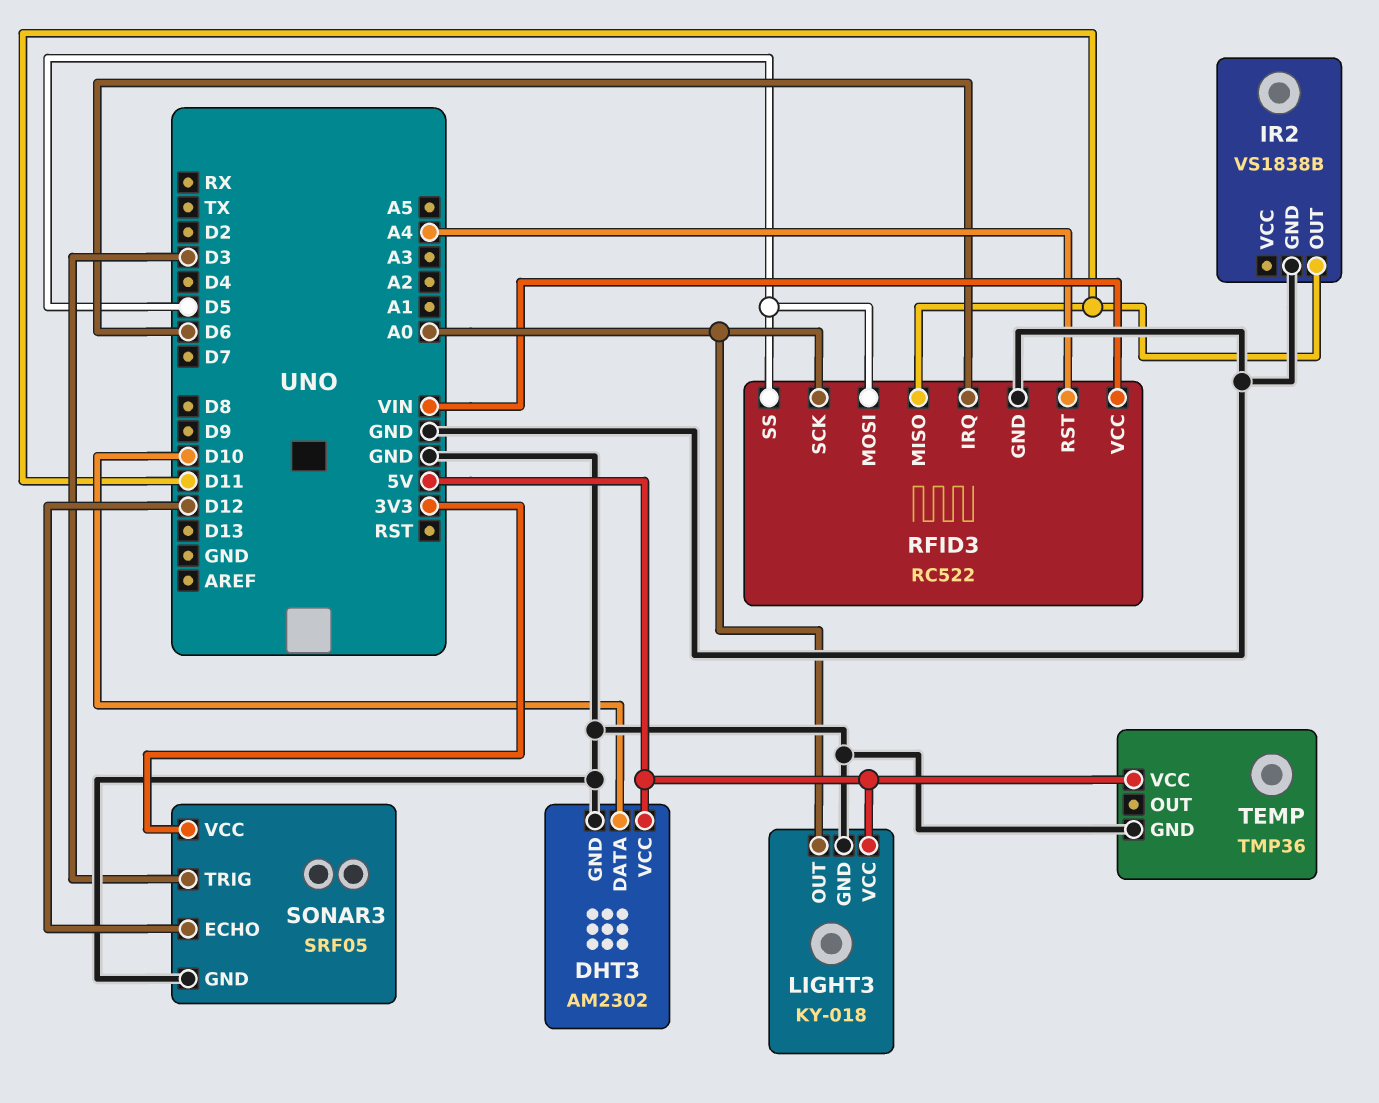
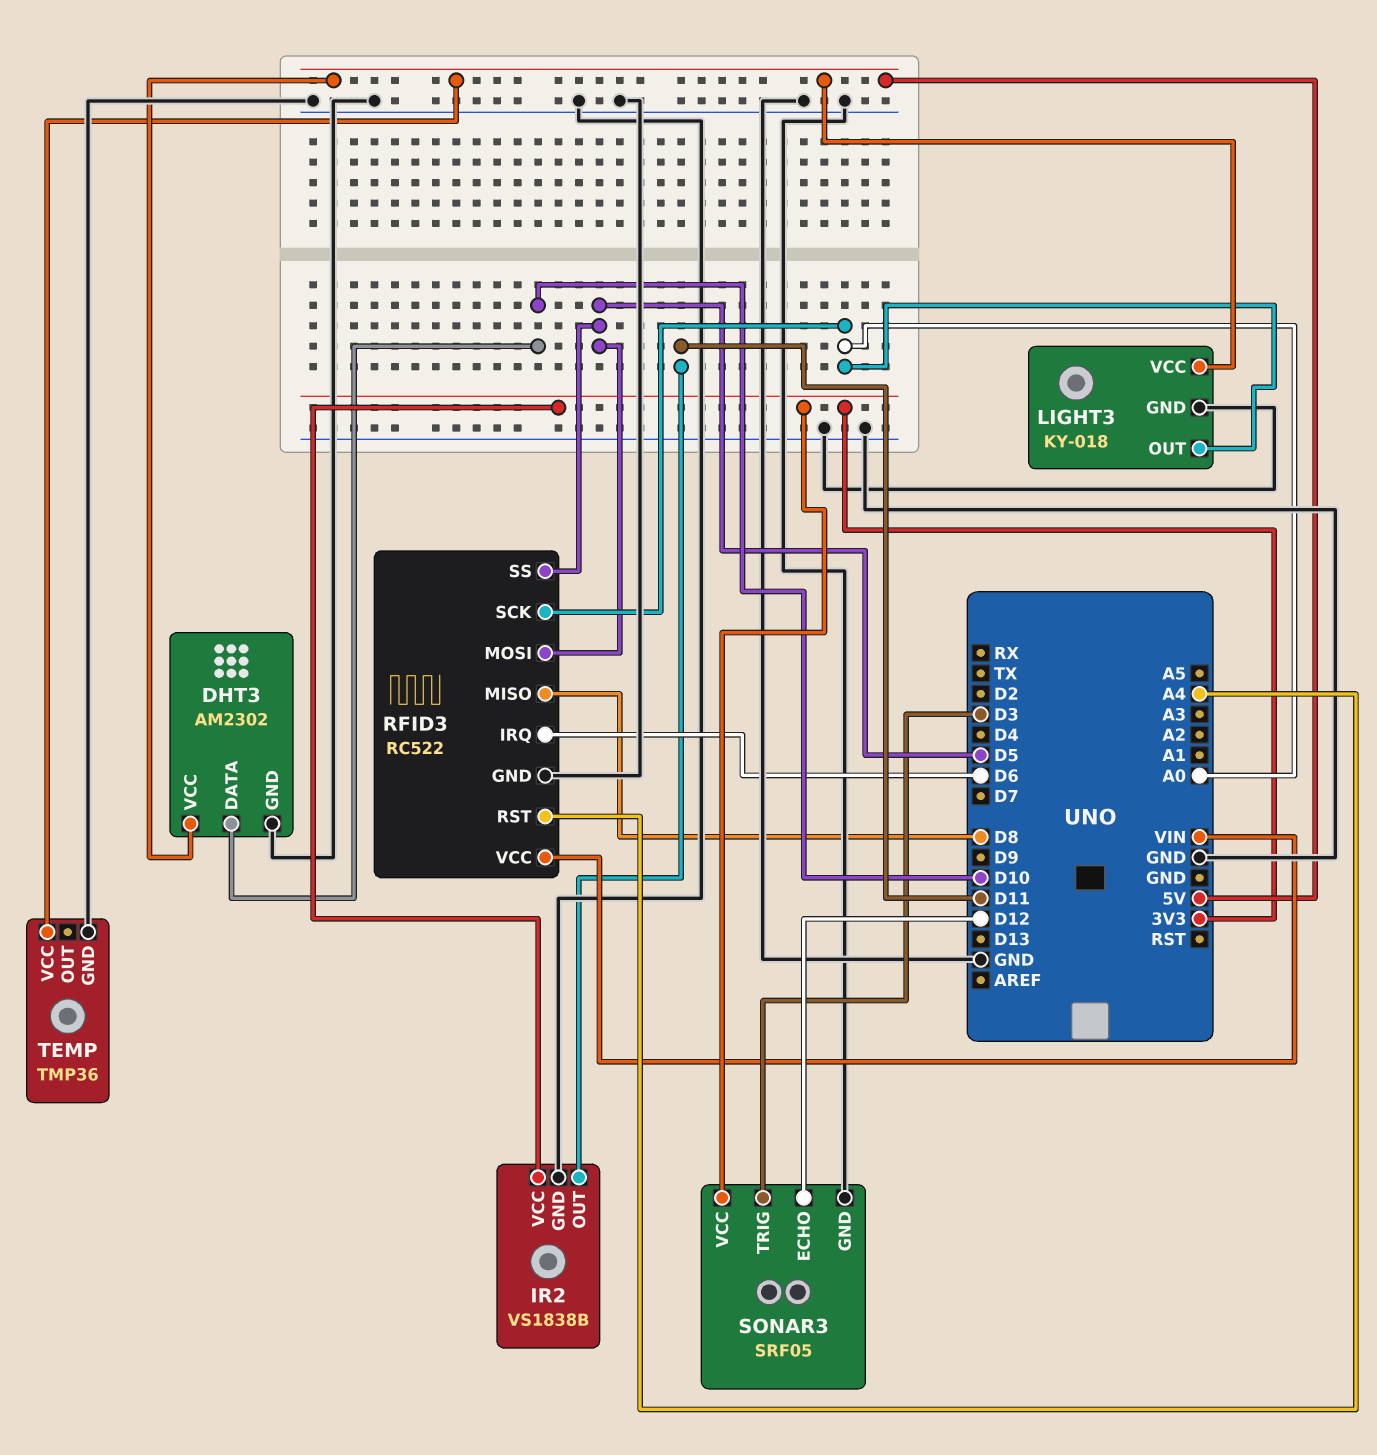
IR2 pin VCC: none -> 3V3
RFID3 pin MISO: D11 -> D8

